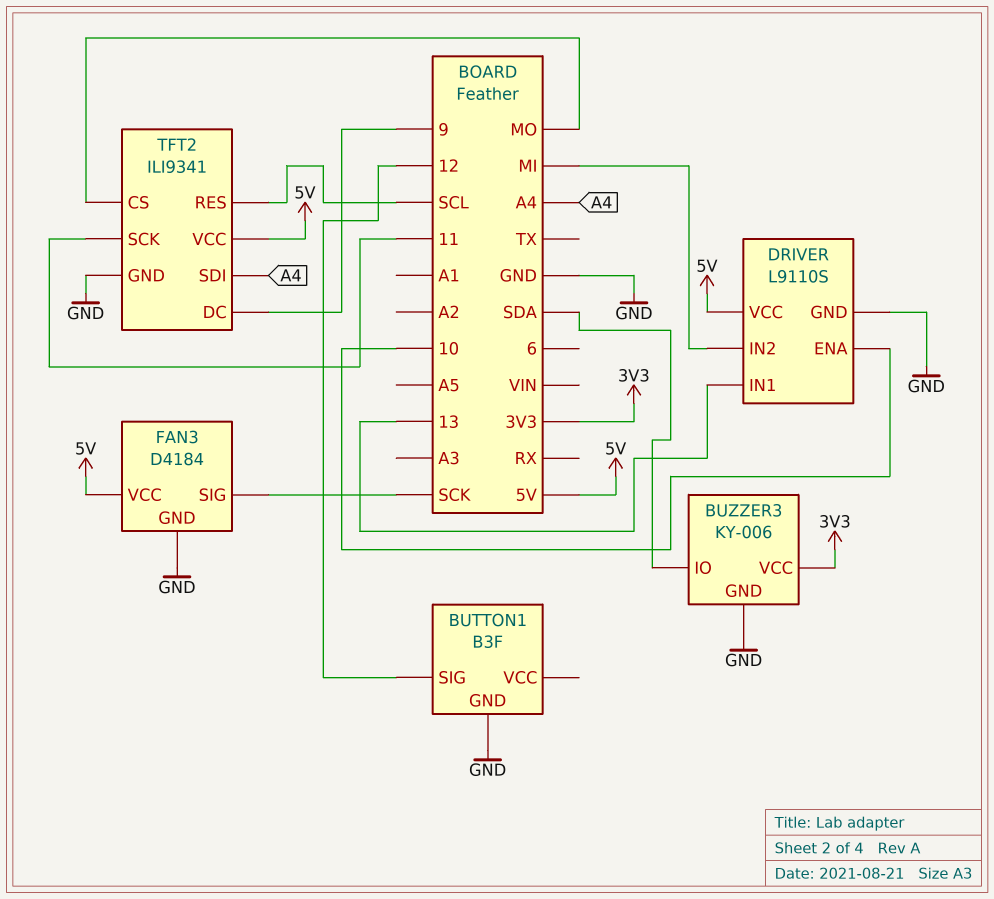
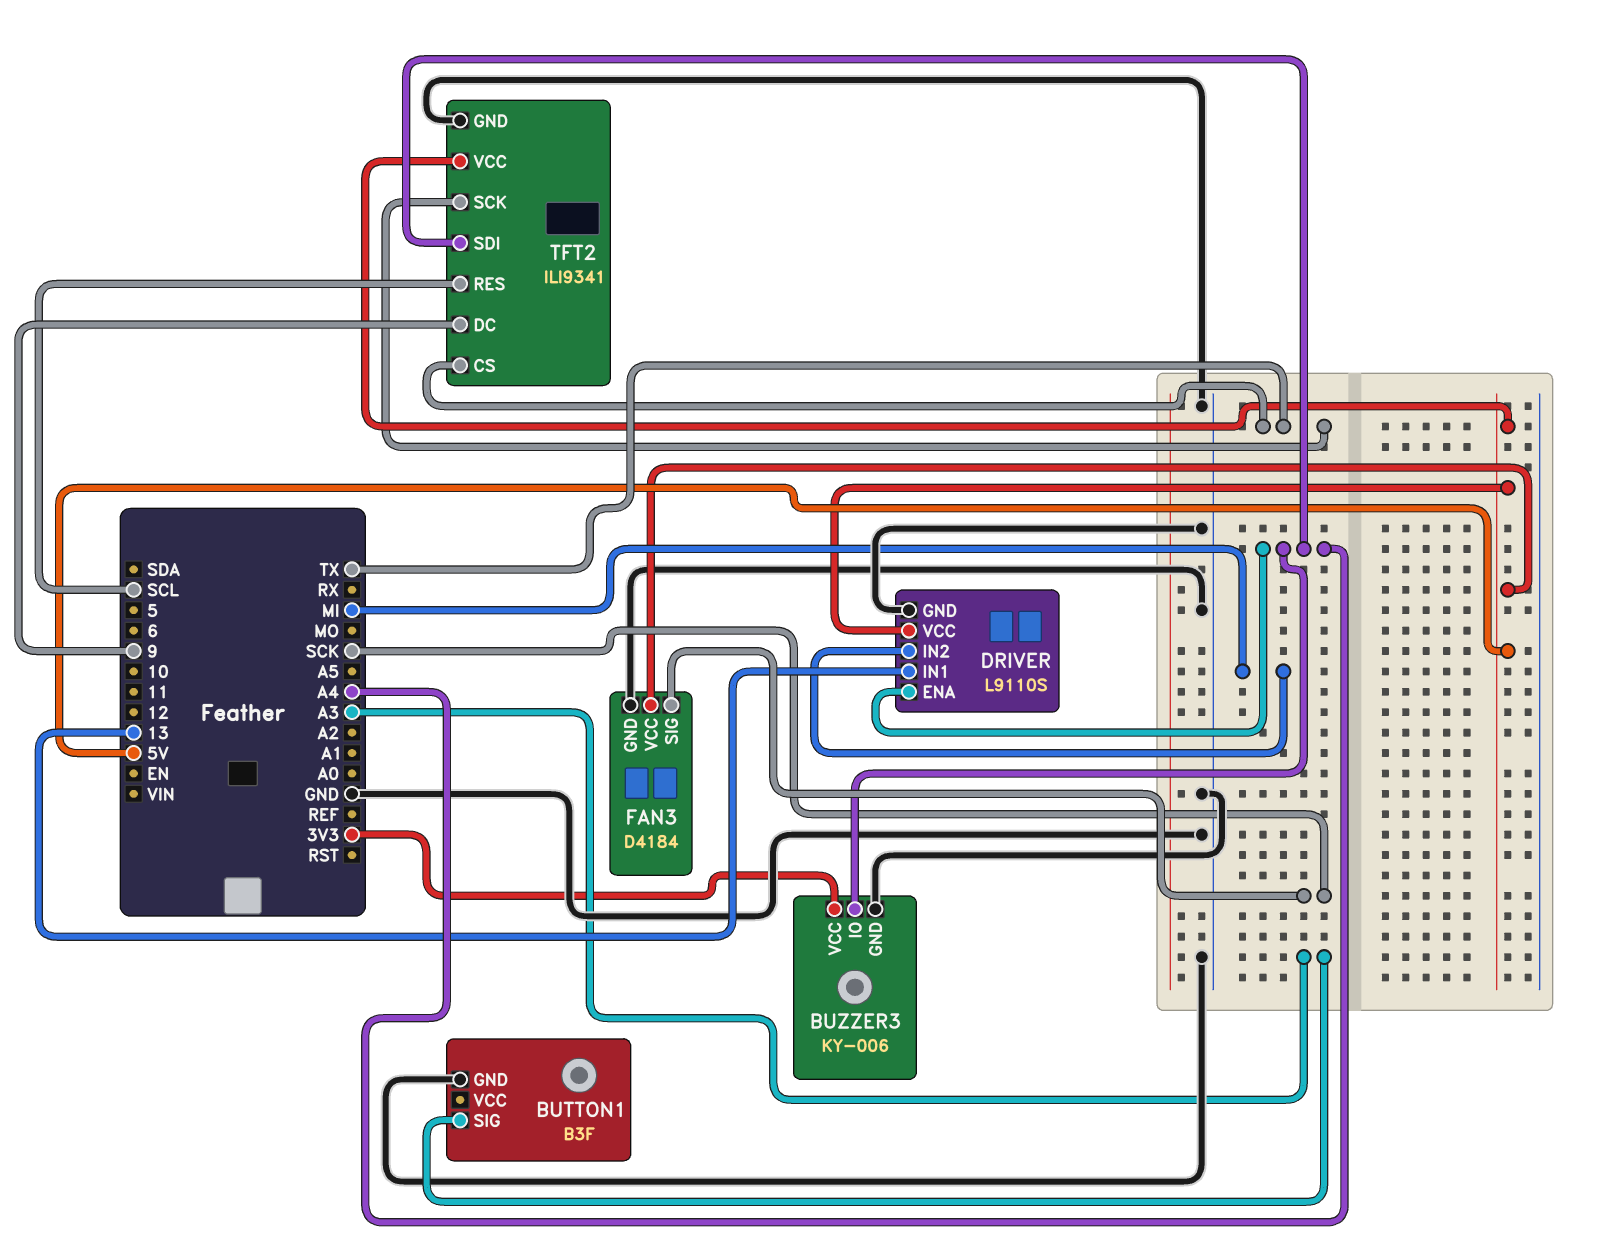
BUTTON1 pin SIG: 12 -> A3
BUZZER3 pin IO: SDA -> A4
DRIVER pin ENA: 10 -> A4
TFT2 pin CS: MO -> TX
TFT2 pin SCK: 11 -> TX

